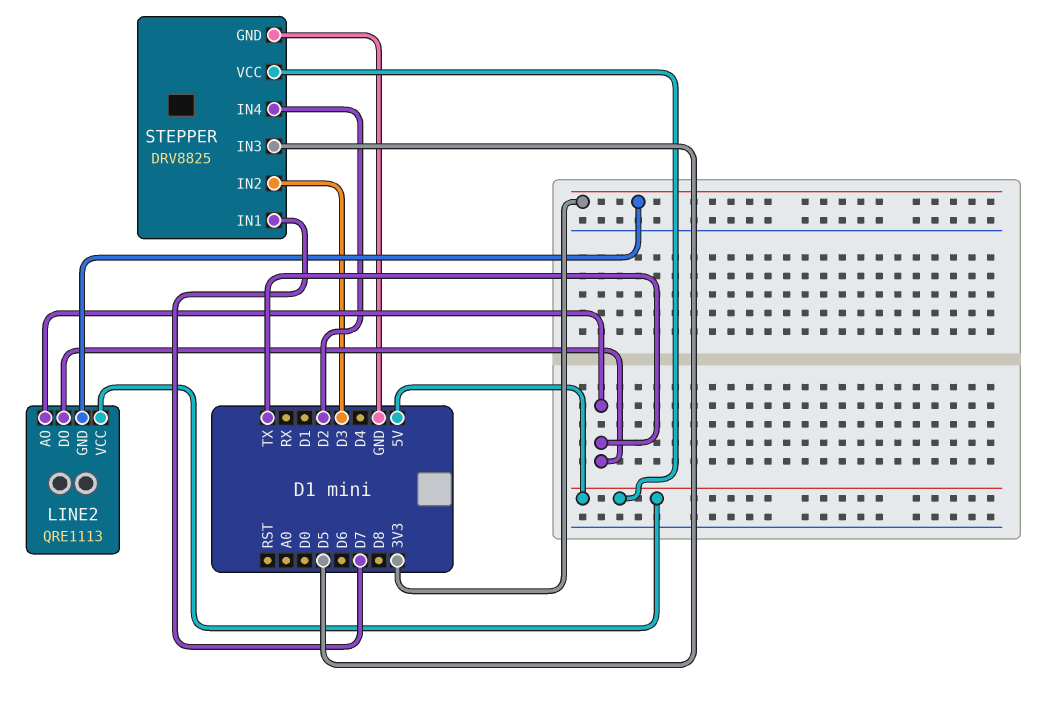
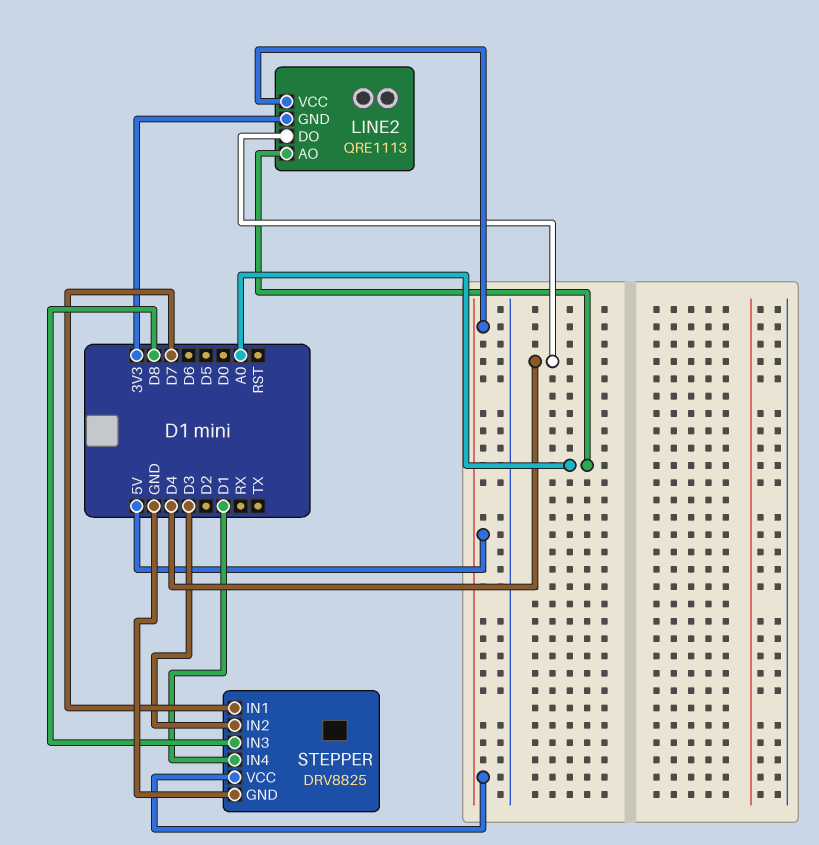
LINE2 pin AO: TX -> A0
LINE2 pin DO: TX -> D4
STEPPER pin IN3: D5 -> D8
STEPPER pin IN4: D2 -> D1

